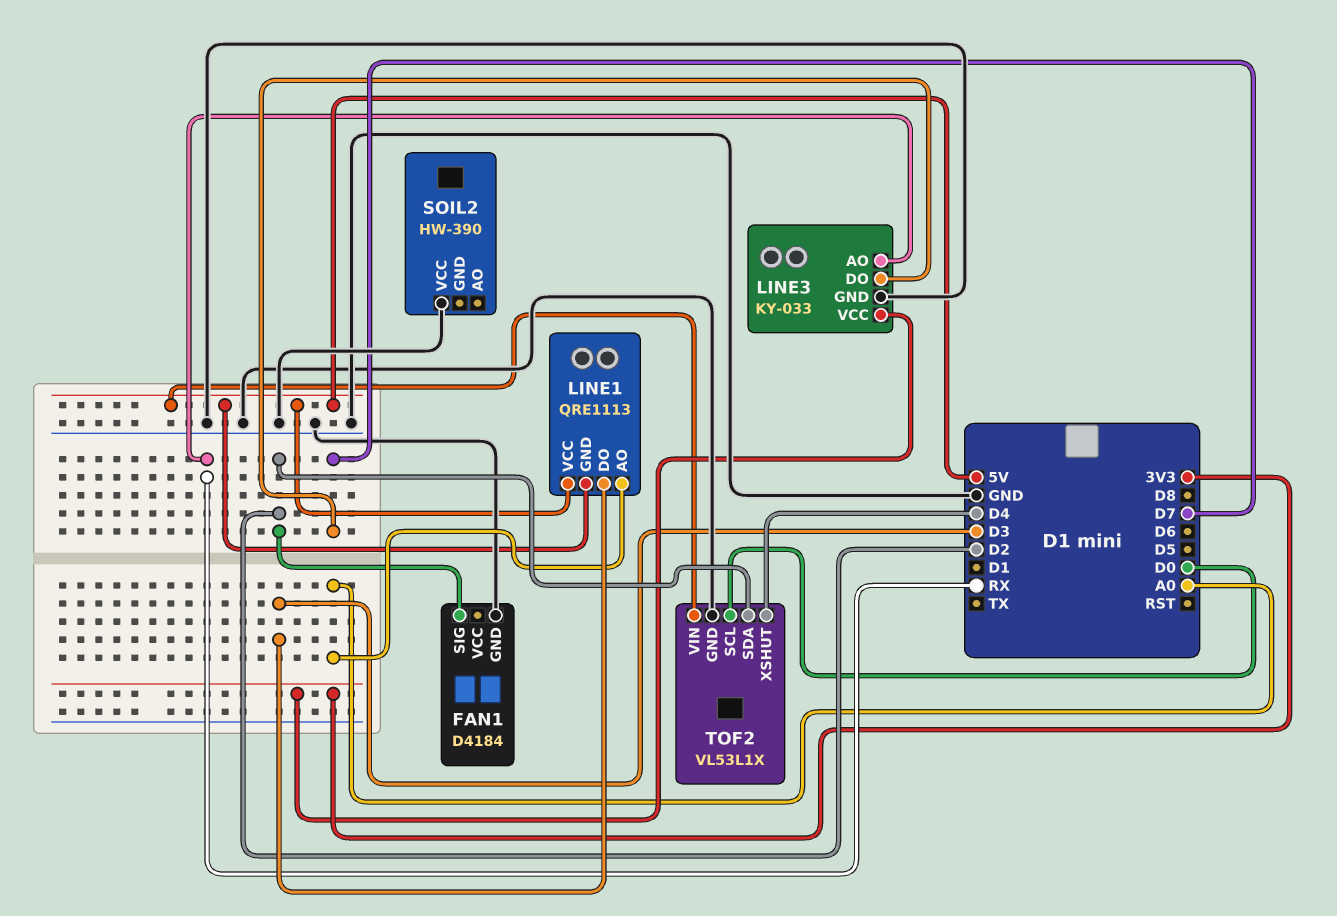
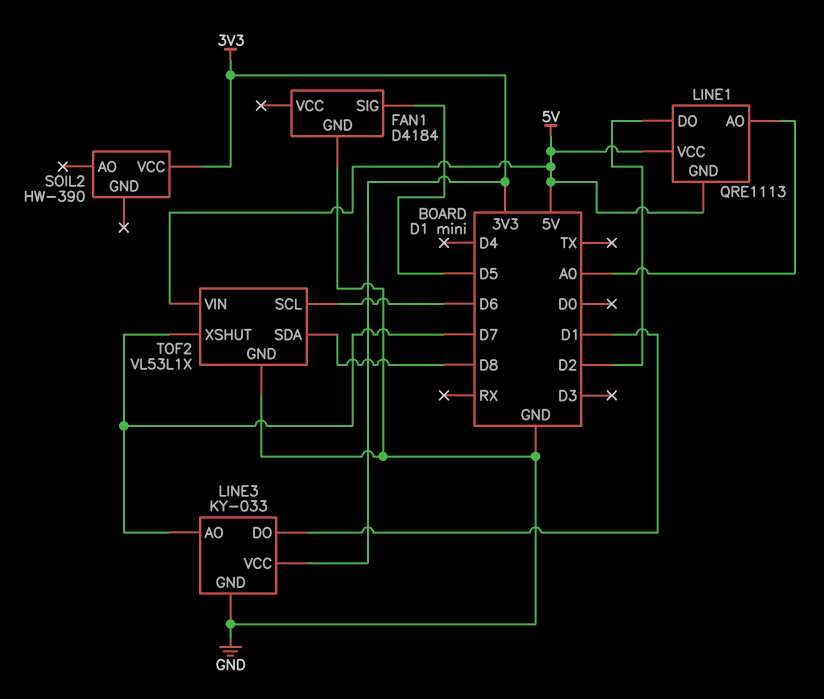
FAN1 pin SIG: D2 -> D5
LINE1 pin DO: D3 -> D2
LINE3 pin AO: RX -> D7
LINE3 pin DO: D7 -> D1
SOIL2 pin VCC: GND -> 3V3
TOF2 pin SCL: D0 -> D6
TOF2 pin SDA: D2 -> D8
TOF2 pin XSHUT: D4 -> D7

